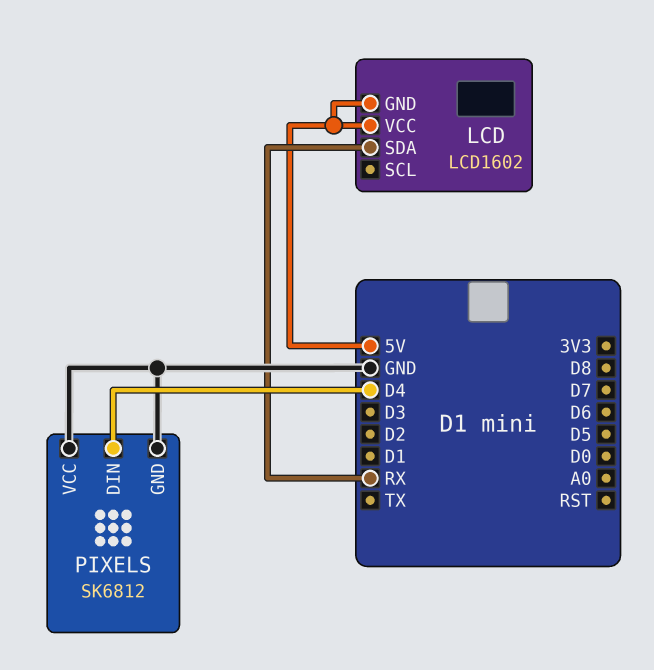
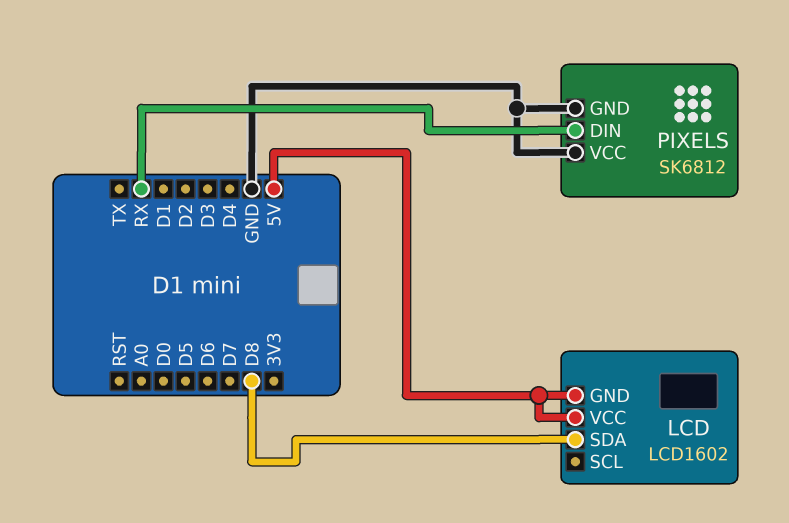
LCD pin SDA: RX -> D8
PIXELS pin DIN: D4 -> RX

